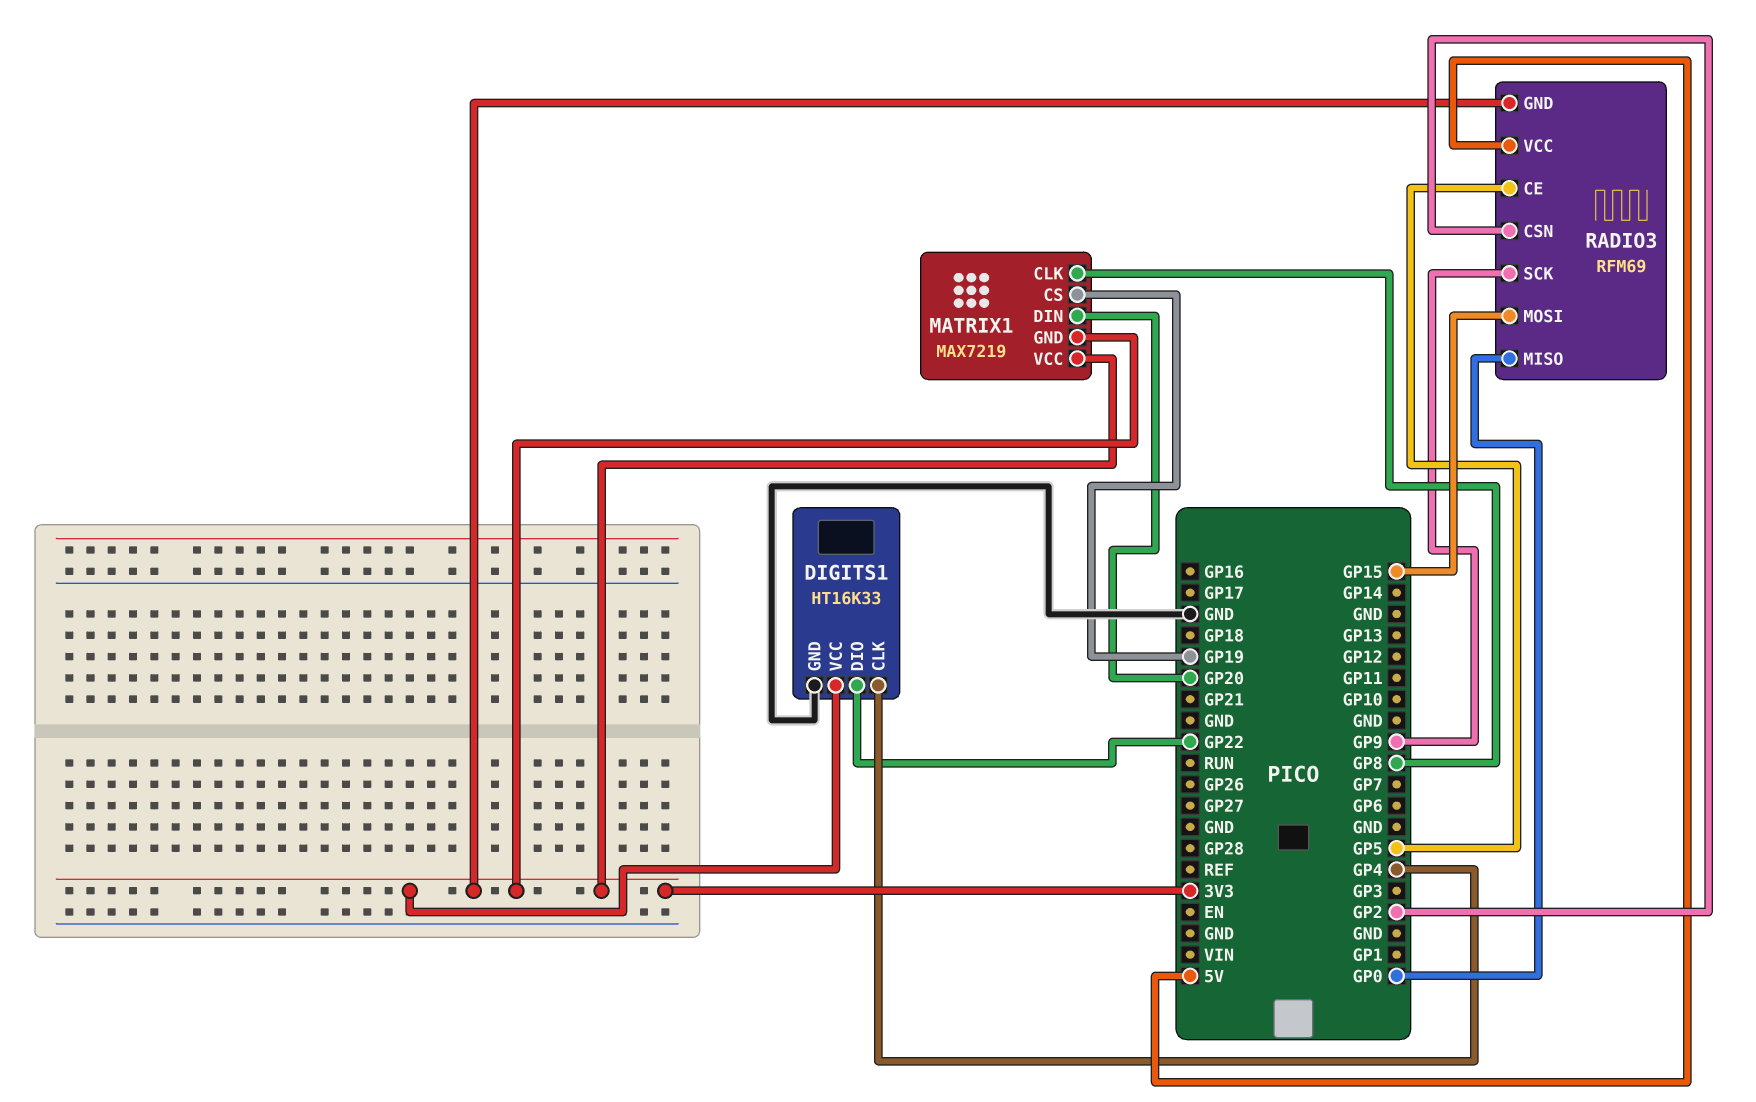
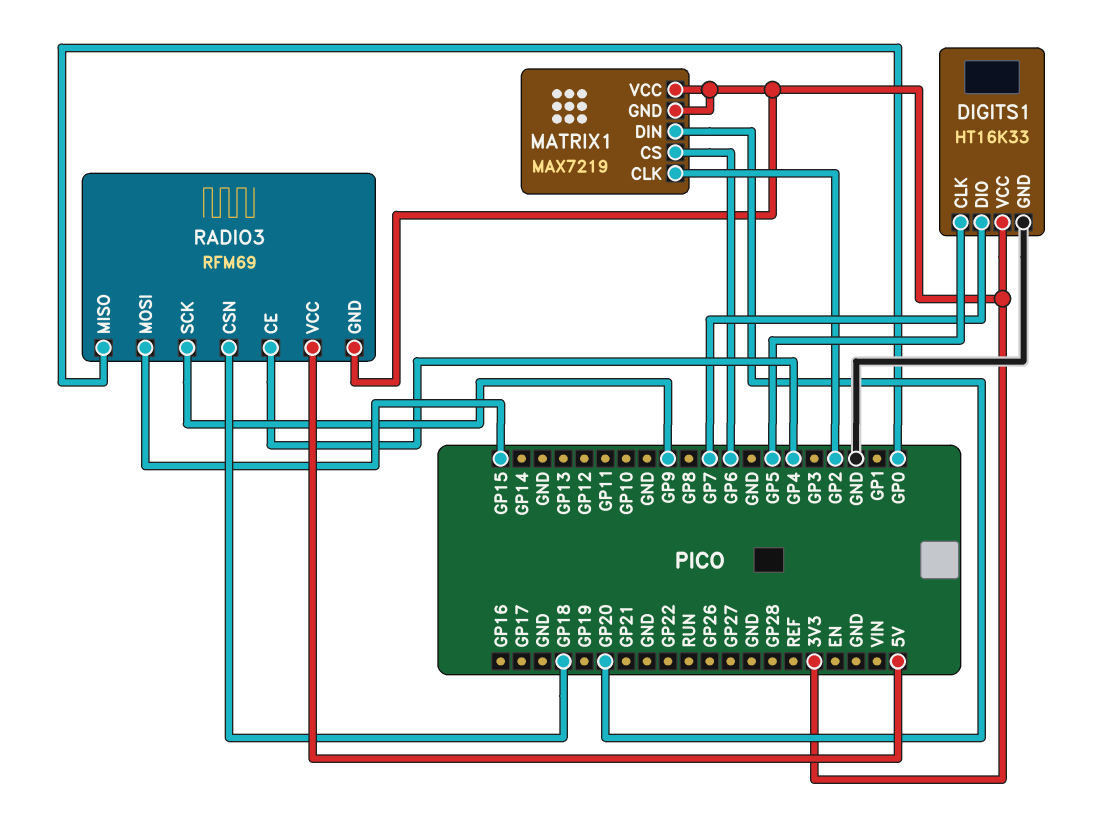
DIGITS1 pin CLK: GP4 -> GP5
DIGITS1 pin DIO: GP22 -> GP7
MATRIX1 pin CLK: GP8 -> GP2
MATRIX1 pin CS: GP19 -> GP6
RADIO3 pin CE: GP5 -> GP4
RADIO3 pin CSN: GP2 -> GP18

